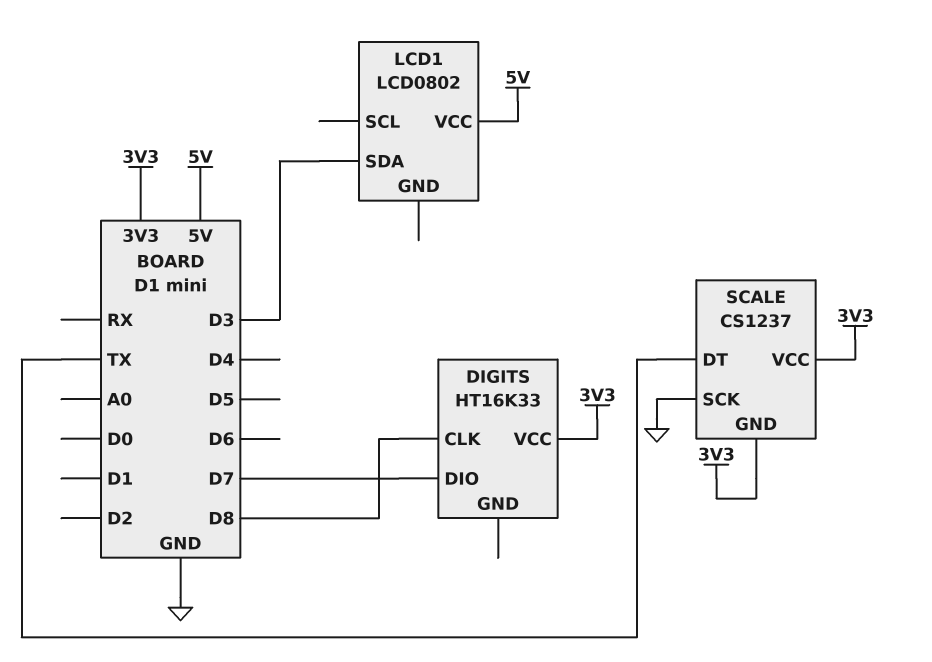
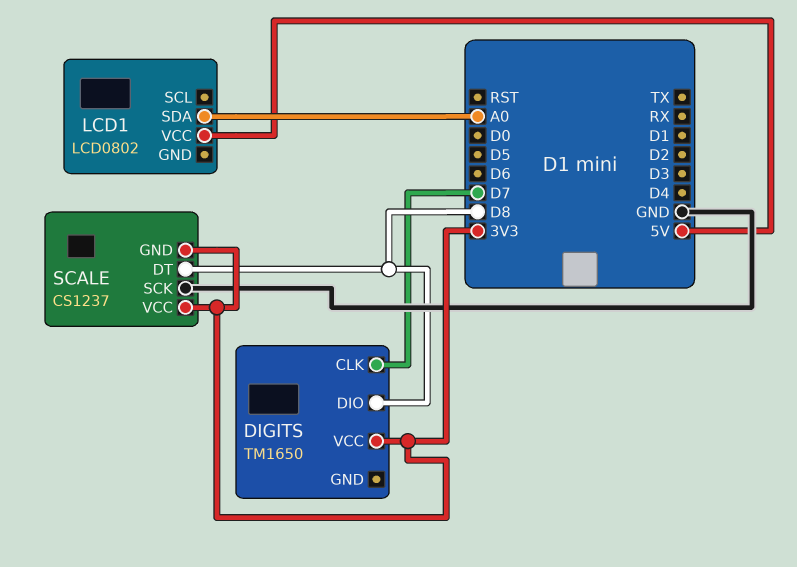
DIGITS: HT16K33 -> TM1650
DIGITS pin CLK: D8 -> D7
DIGITS pin DIO: D7 -> D8
LCD1 pin SDA: D3 -> A0
SCALE pin DT: TX -> D8

